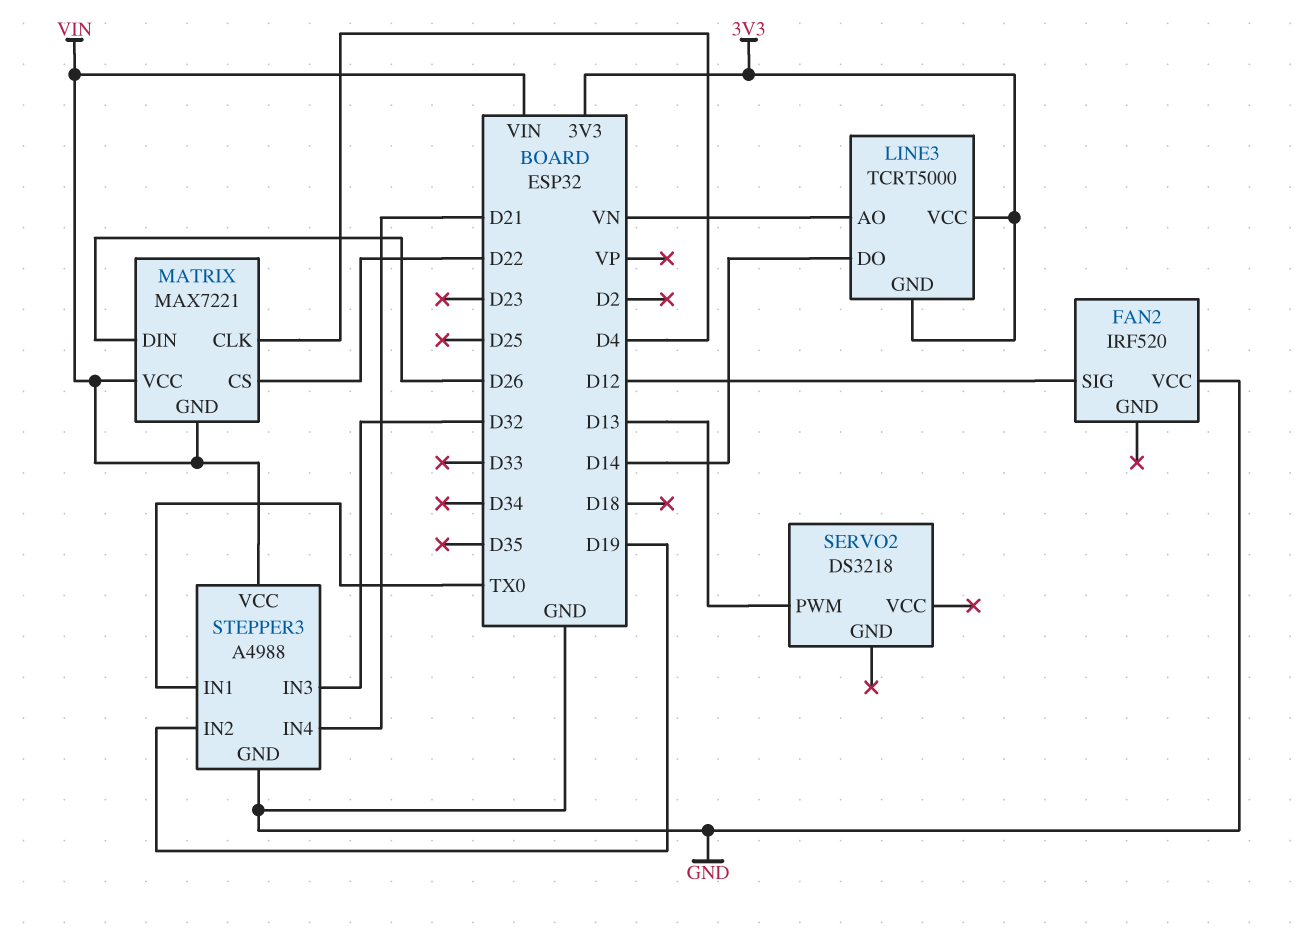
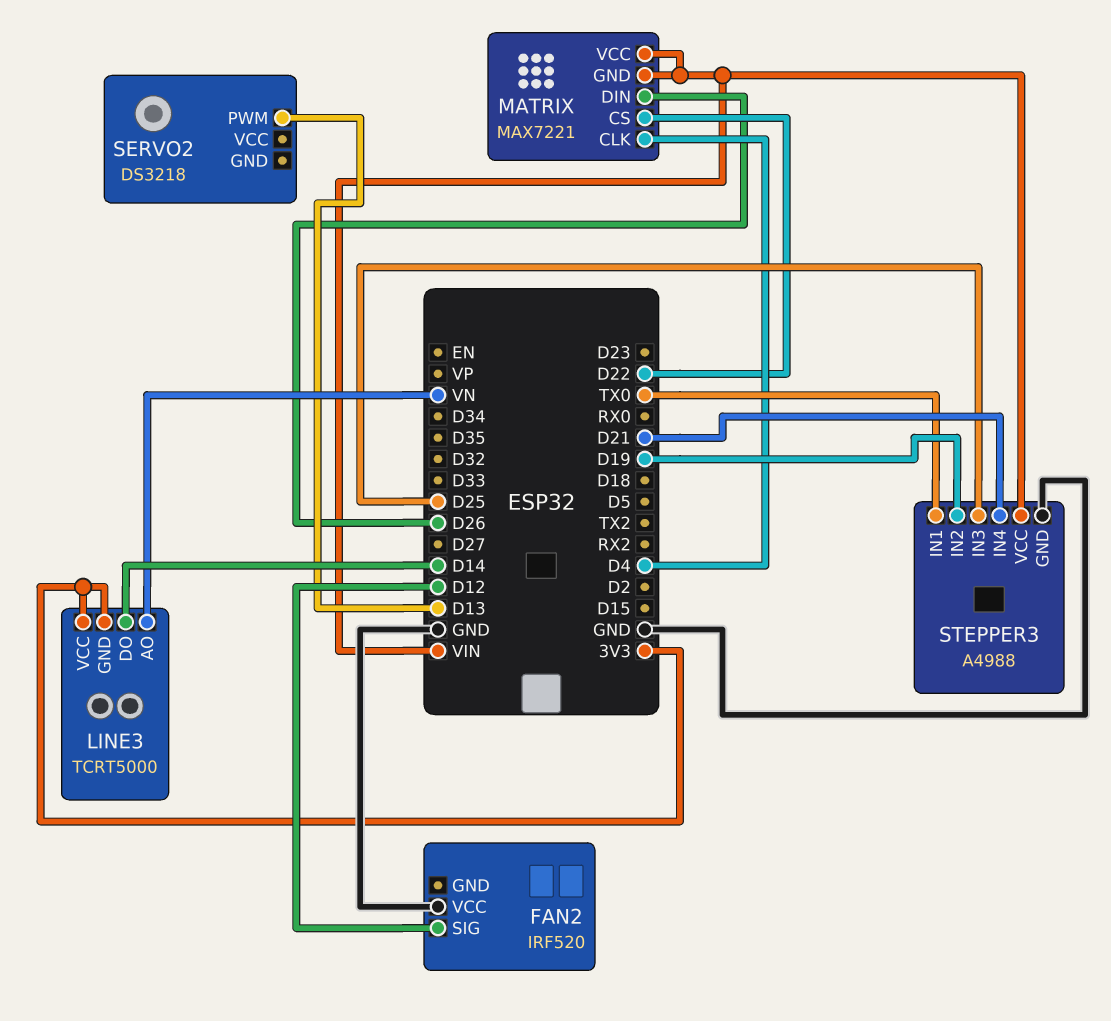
STEPPER3 pin IN3: D32 -> D25

